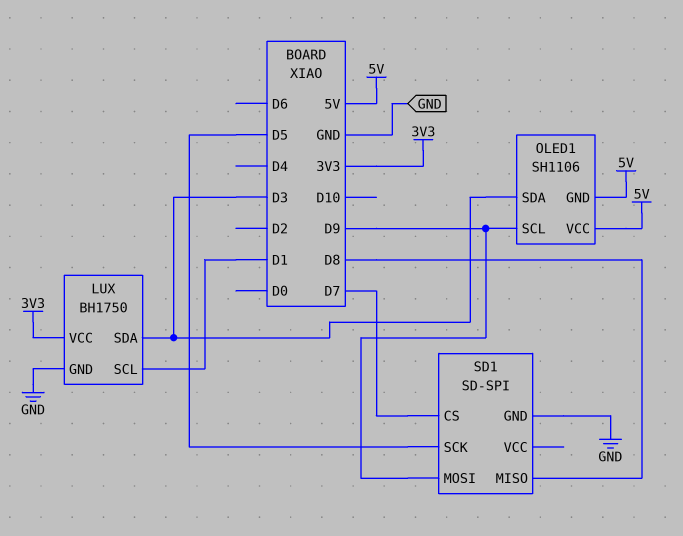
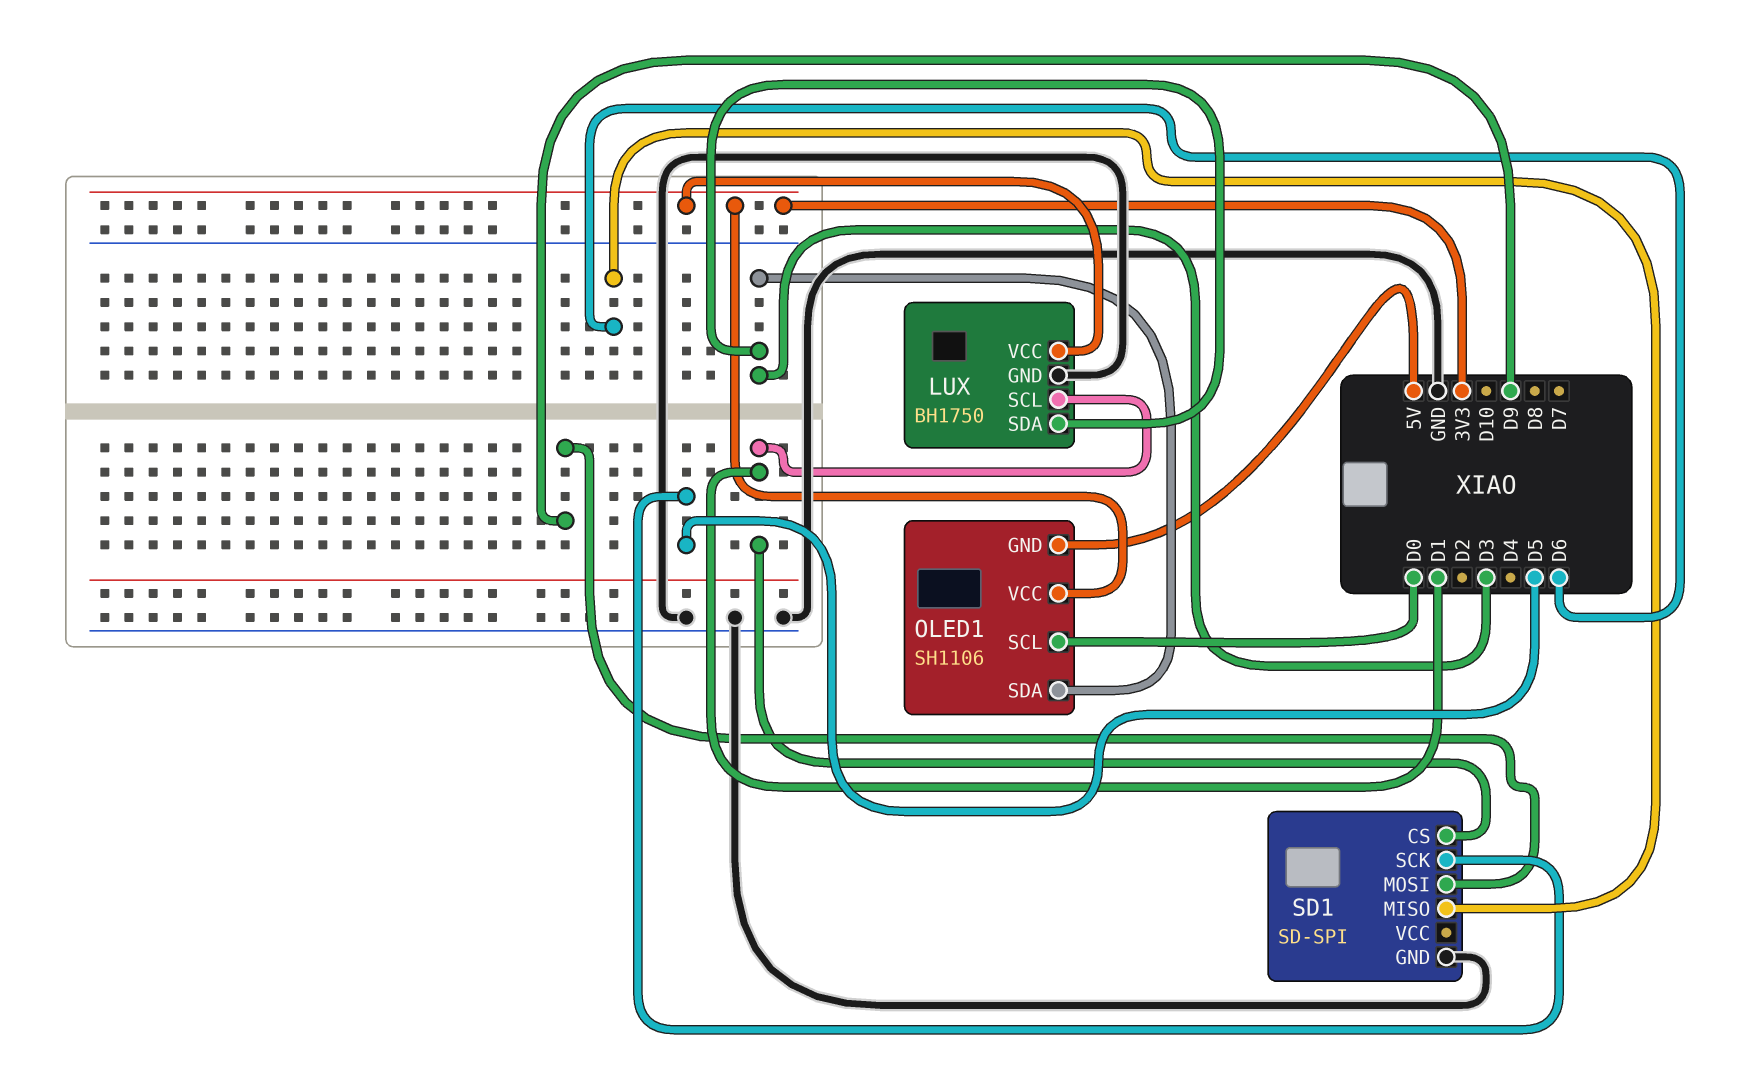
OLED1 pin SCL: D9 -> D0
OLED1 pin VCC: 5V -> 3V3
SD1 pin CS: D7 -> D1
SD1 pin MISO: D8 -> D6

